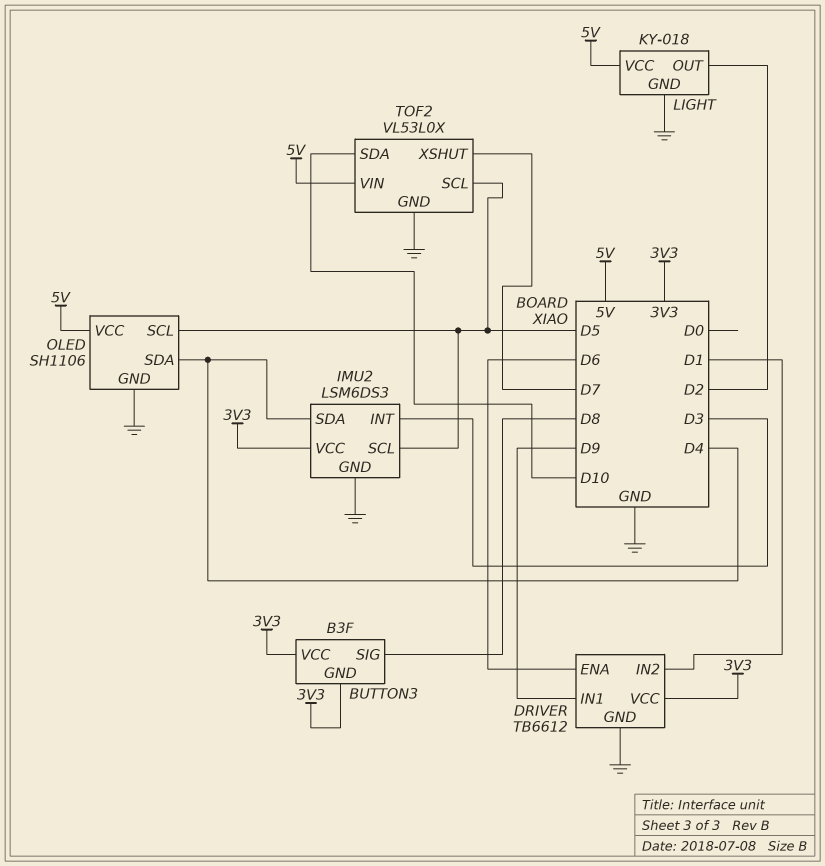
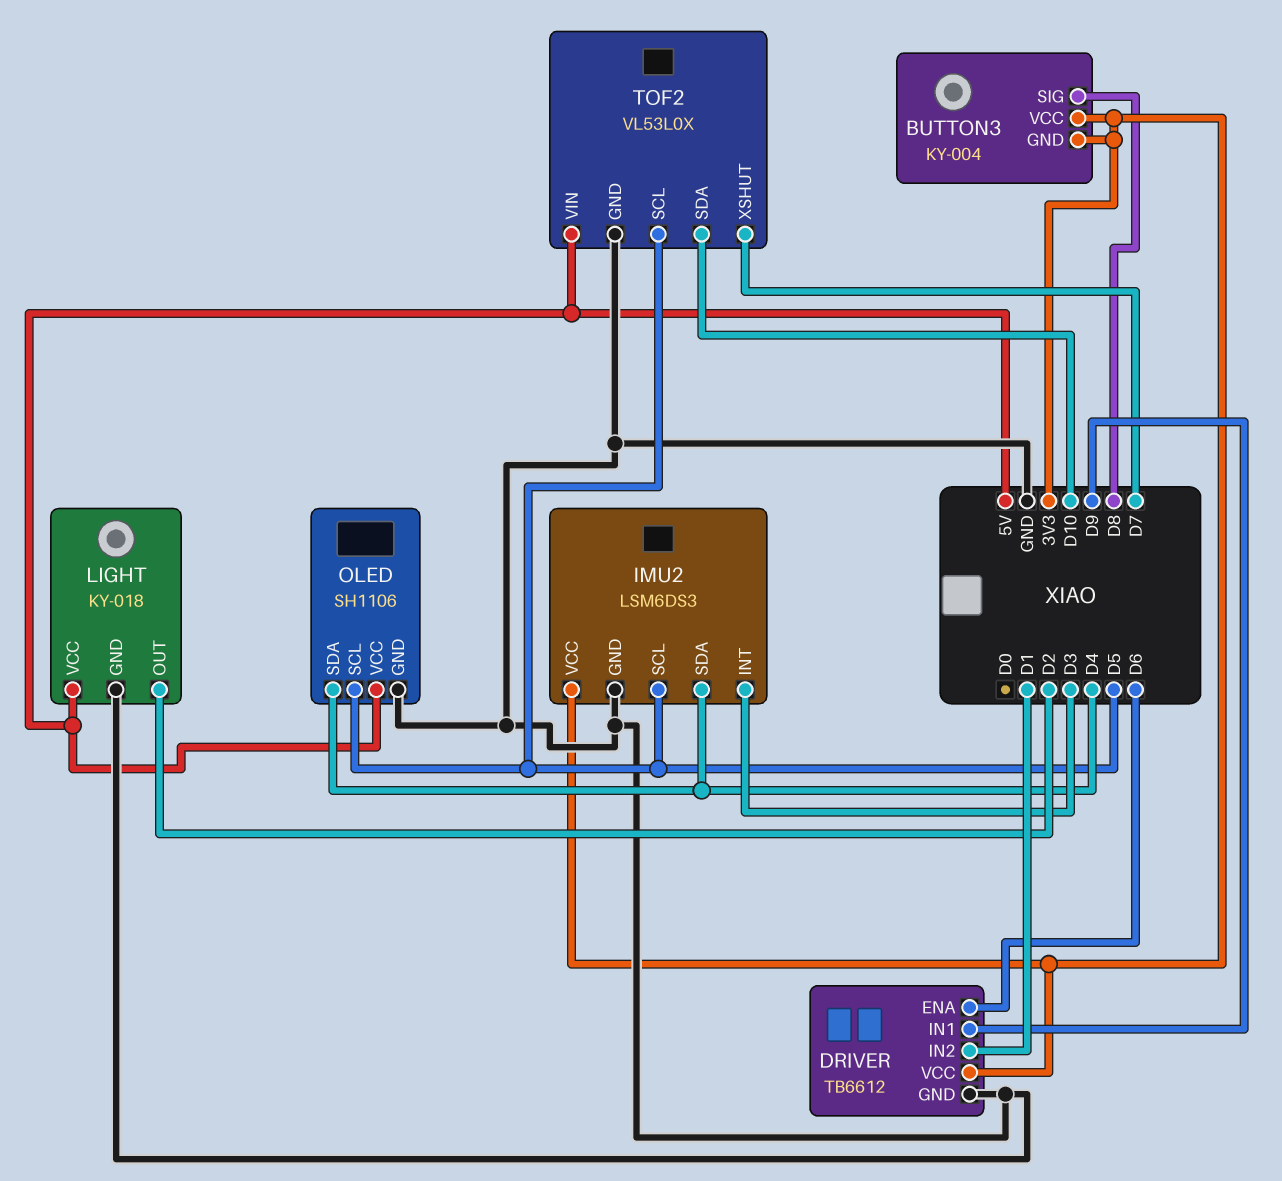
BUTTON3: B3F -> KY-004

